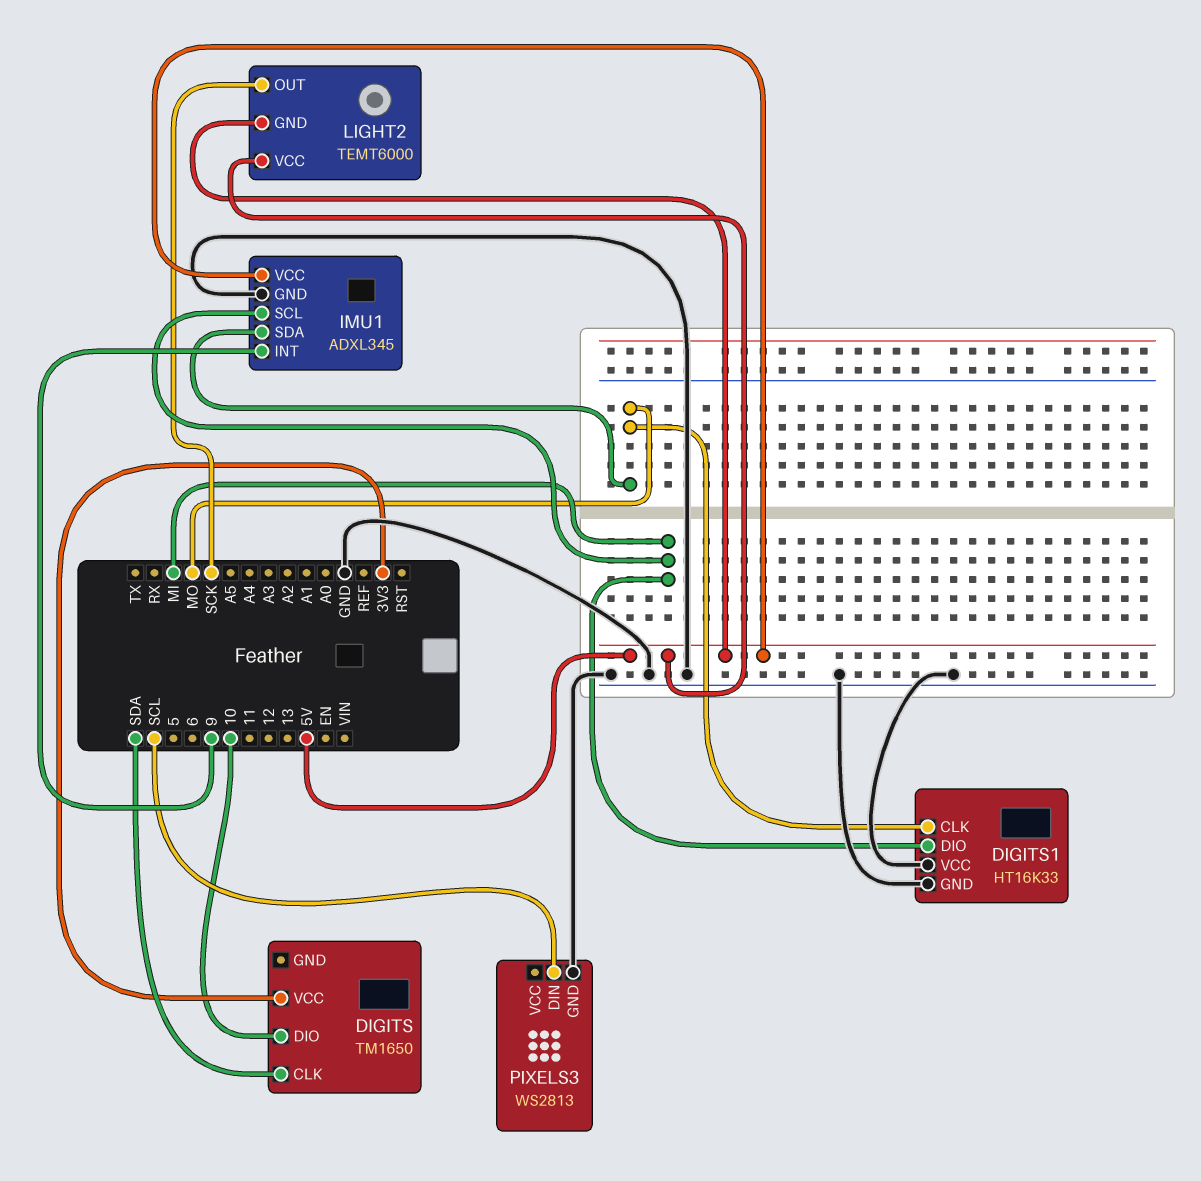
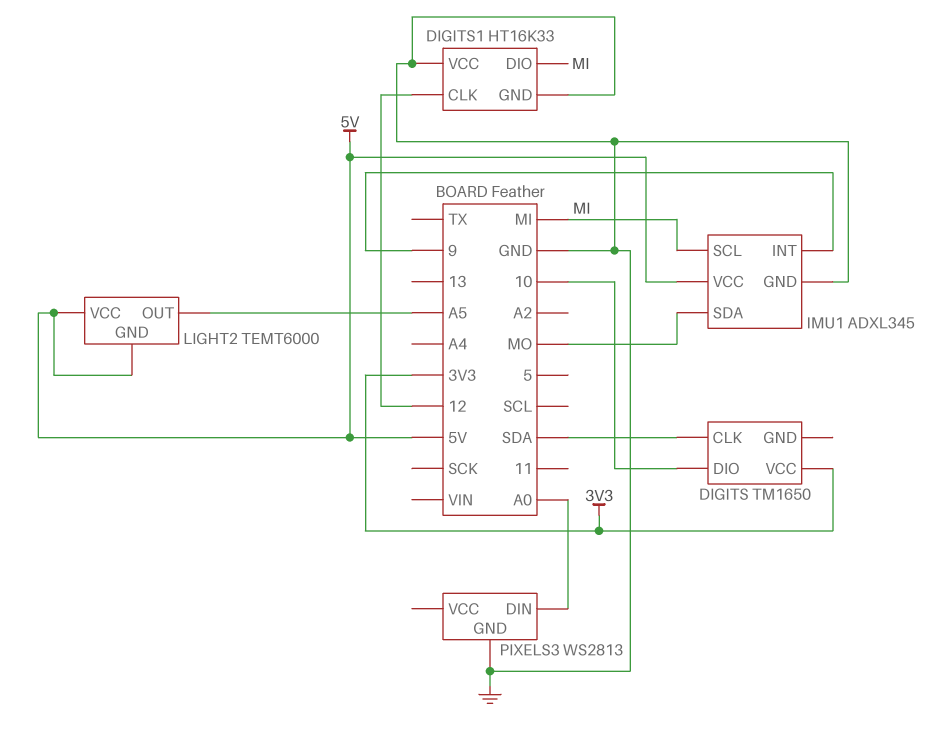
DIGITS1 pin CLK: MO -> 12
LIGHT2 pin OUT: SCK -> A5
PIXELS3 pin DIN: SCL -> A0

